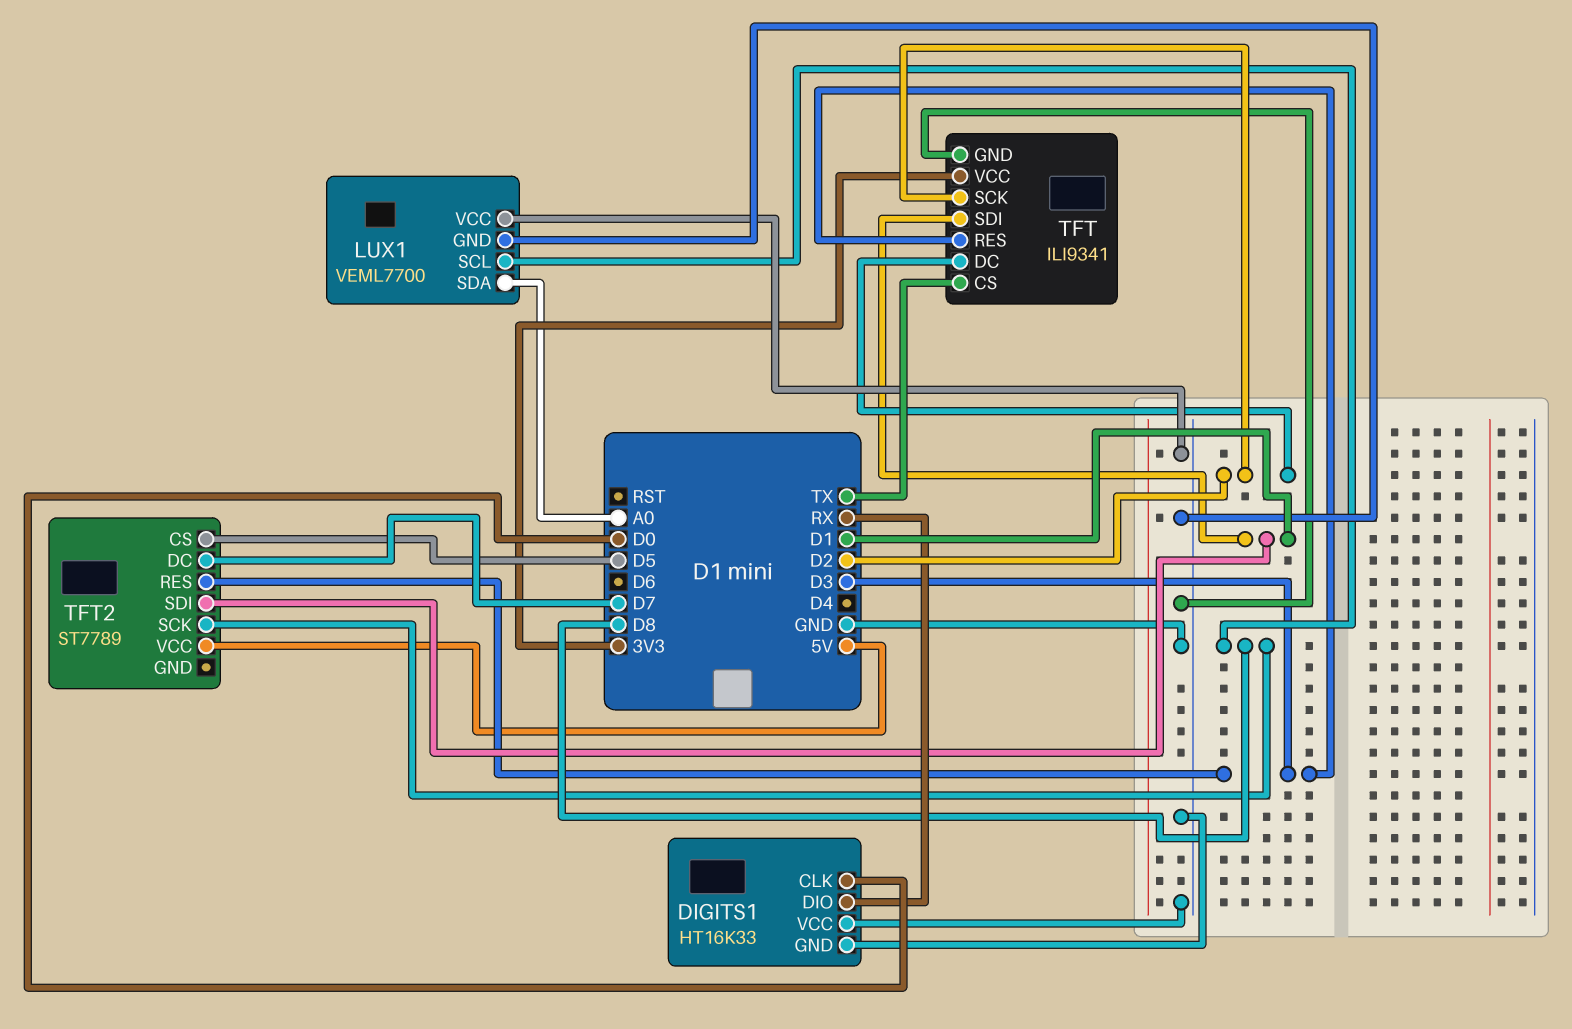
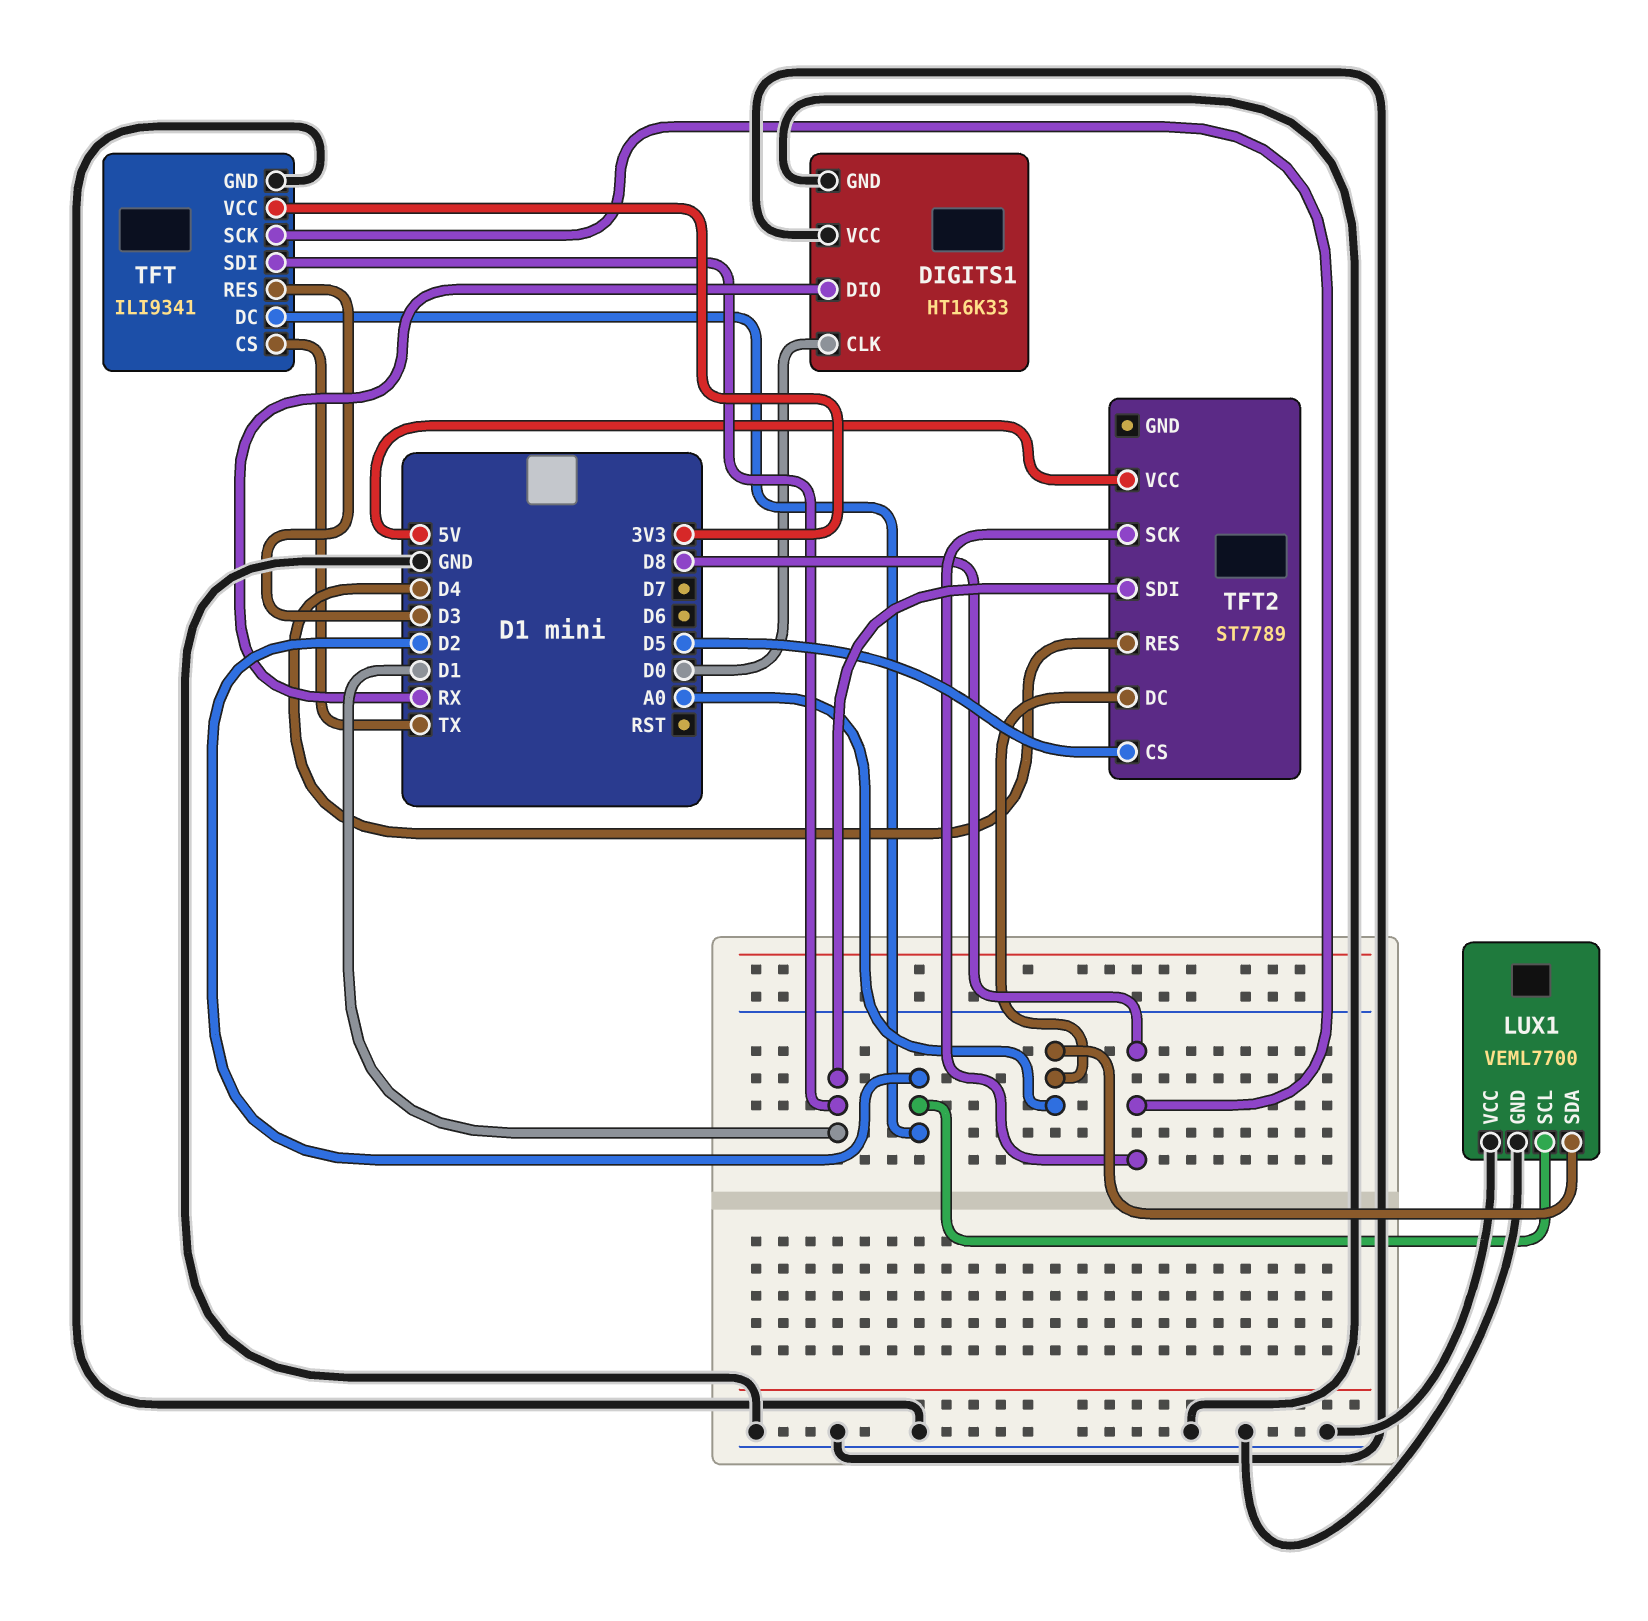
LUX1 pin SCL: D8 -> D2
TFT pin SCK: D2 -> D8
TFT2 pin DC: D7 -> A0
TFT2 pin RES: D3 -> D4

